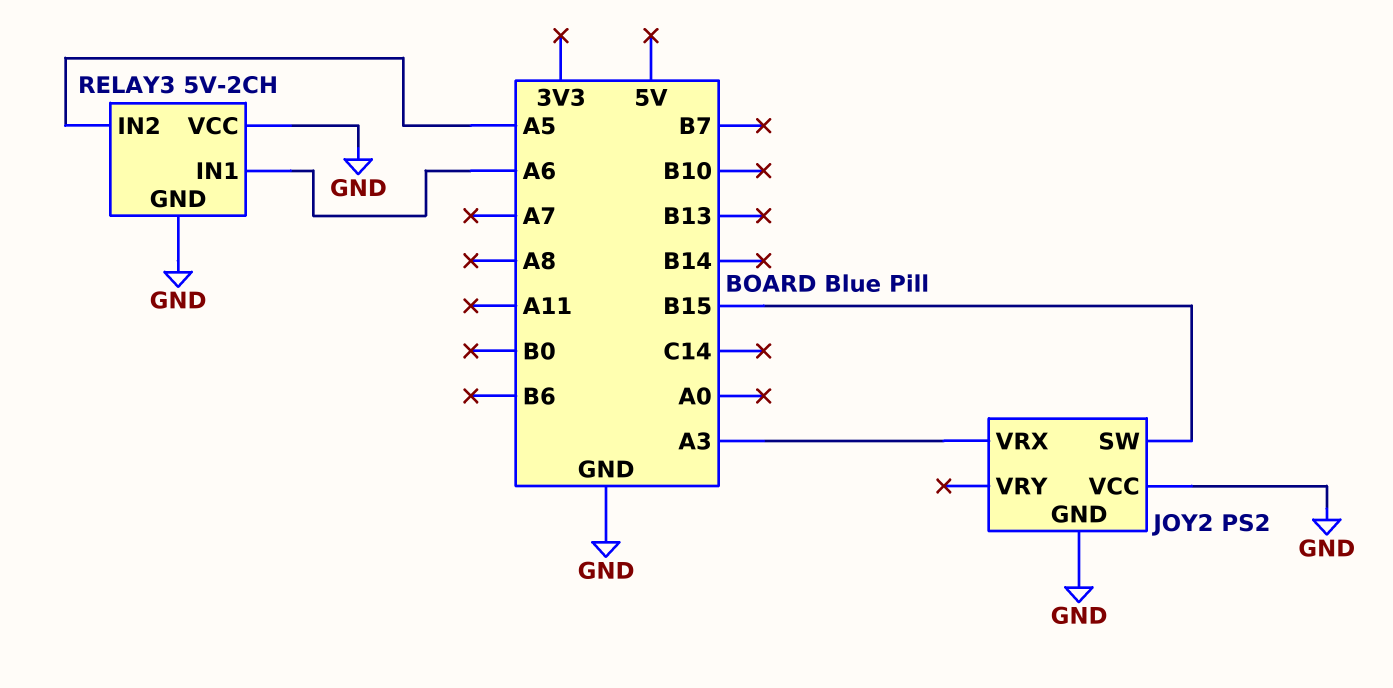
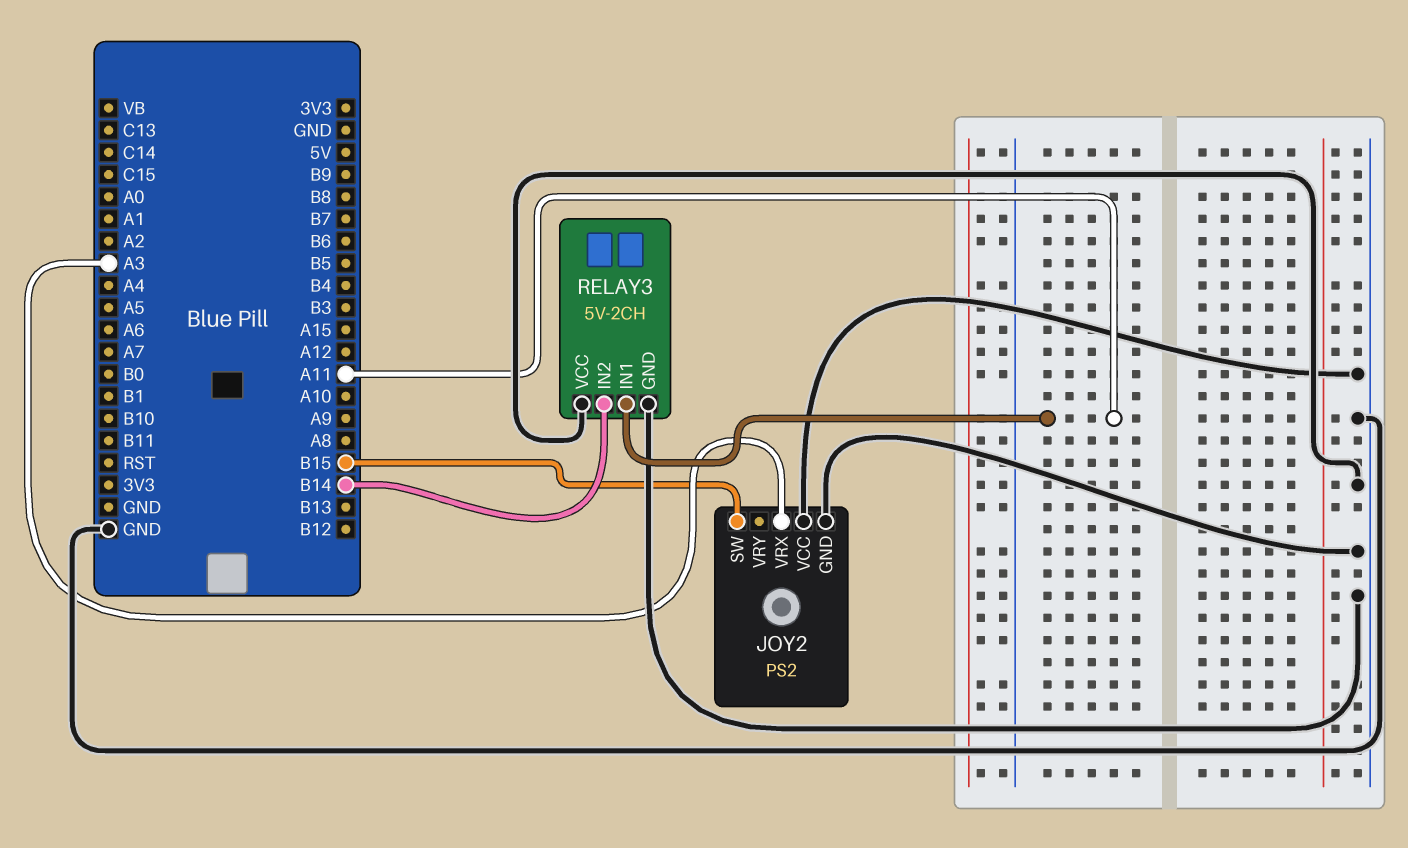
RELAY3 pin IN1: A6 -> A11
RELAY3 pin IN2: A5 -> B14

